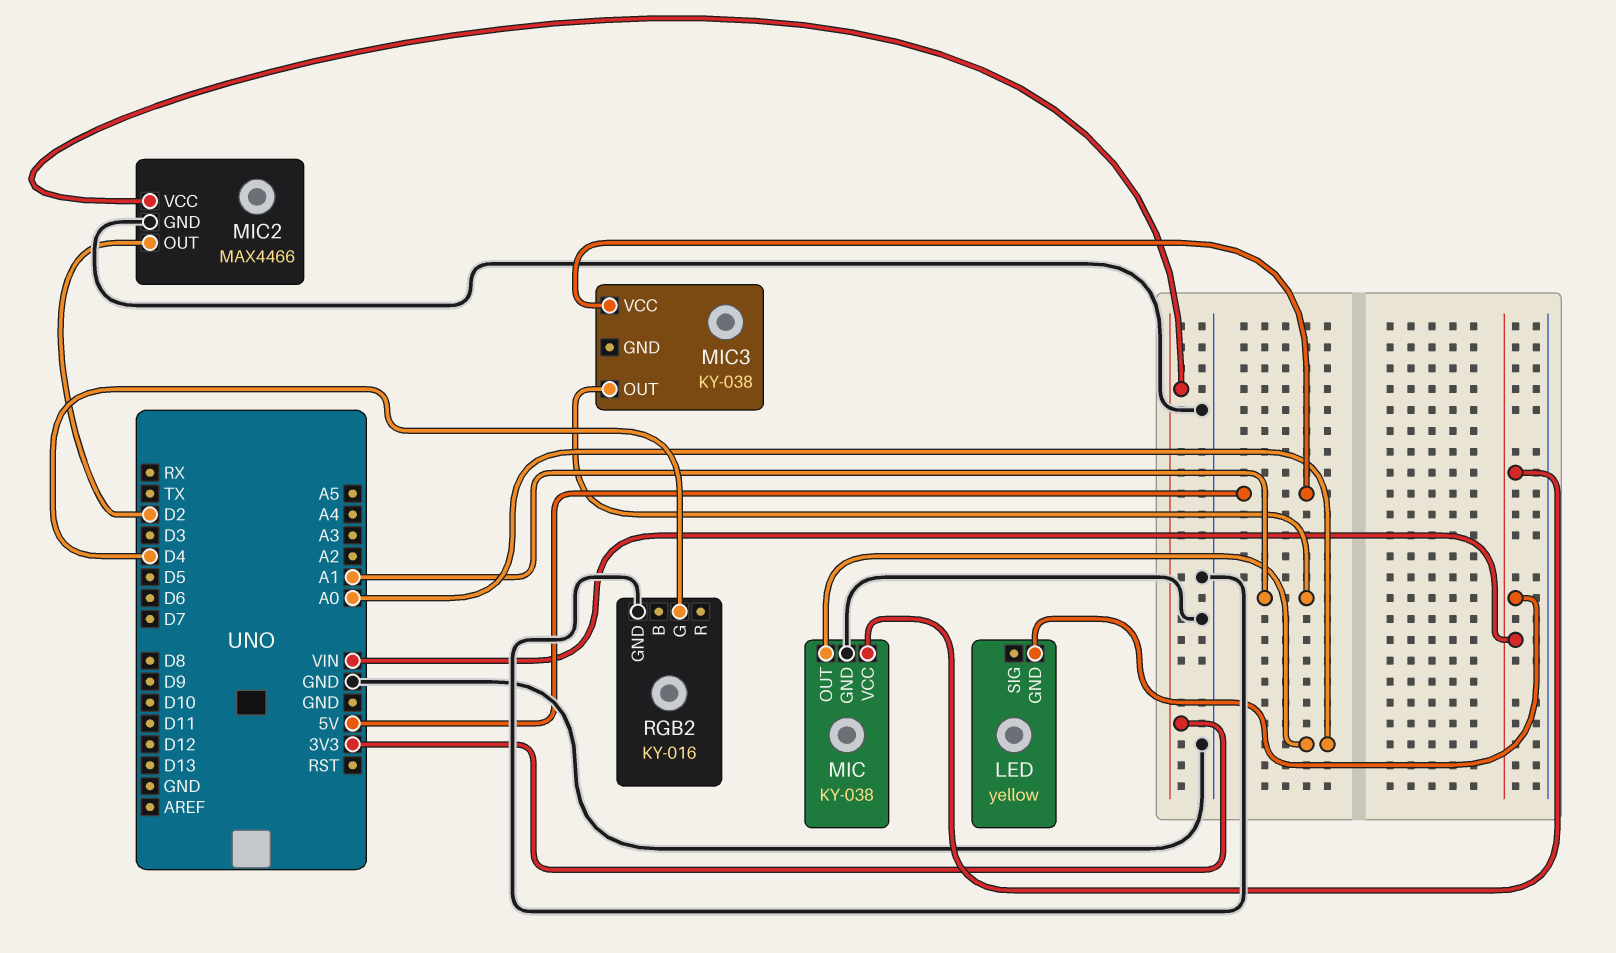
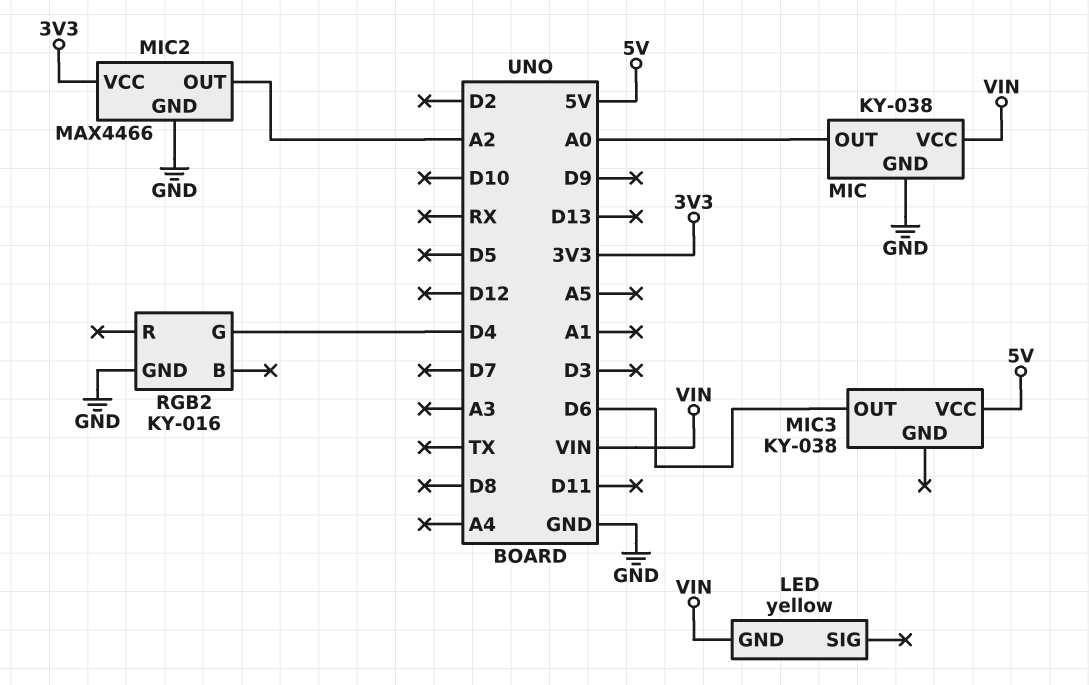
MIC2 pin OUT: D2 -> A2
MIC3 pin OUT: A1 -> D6

